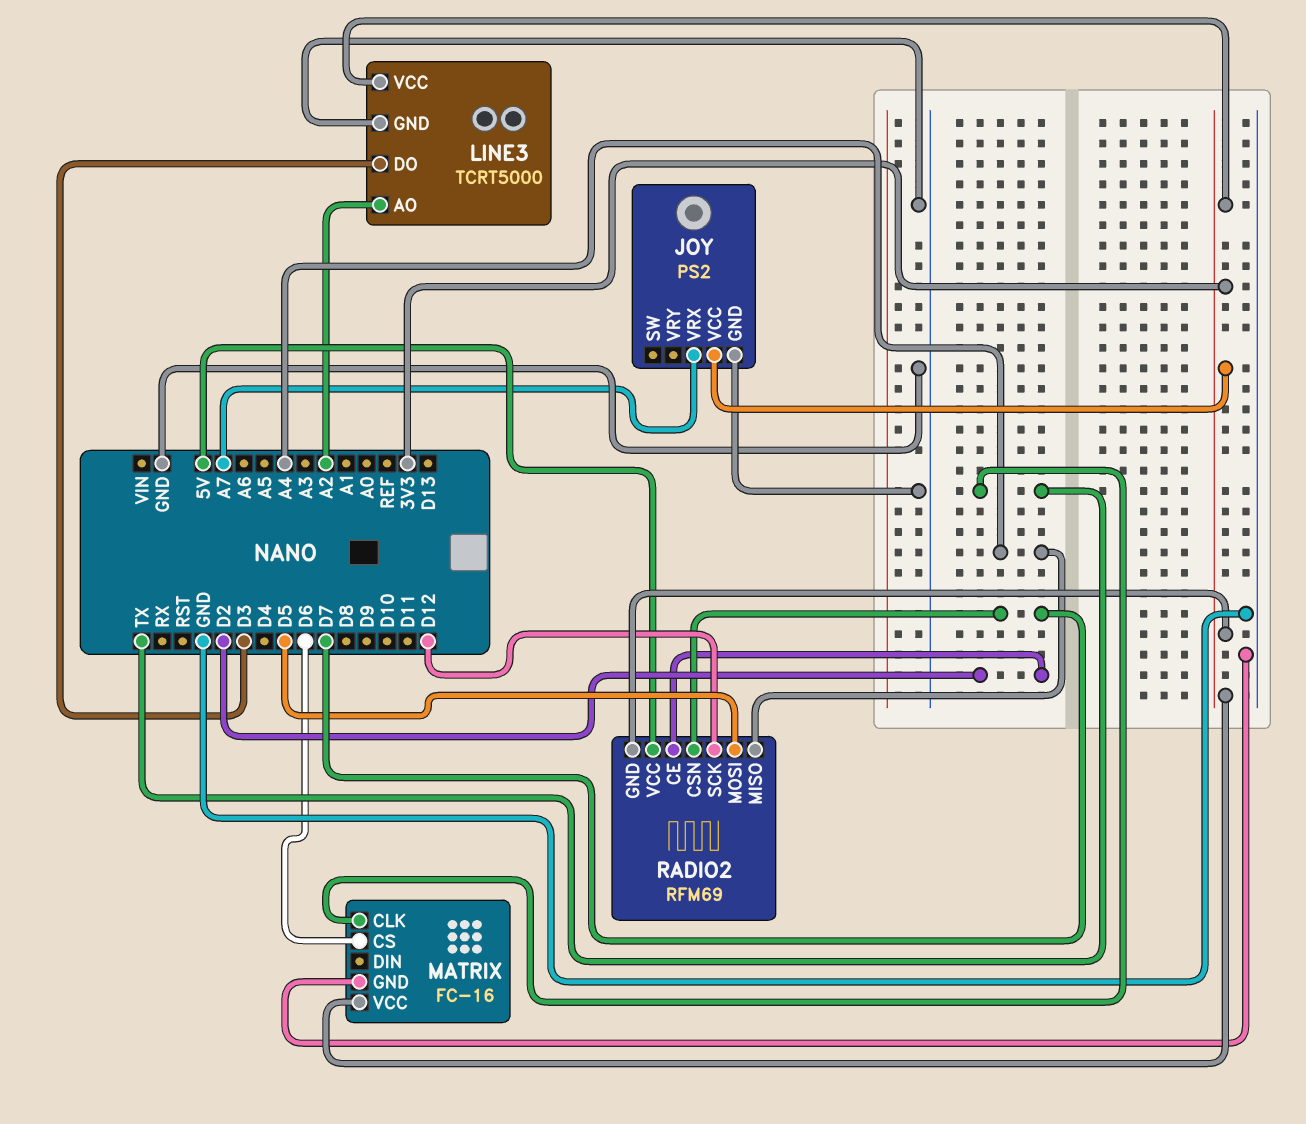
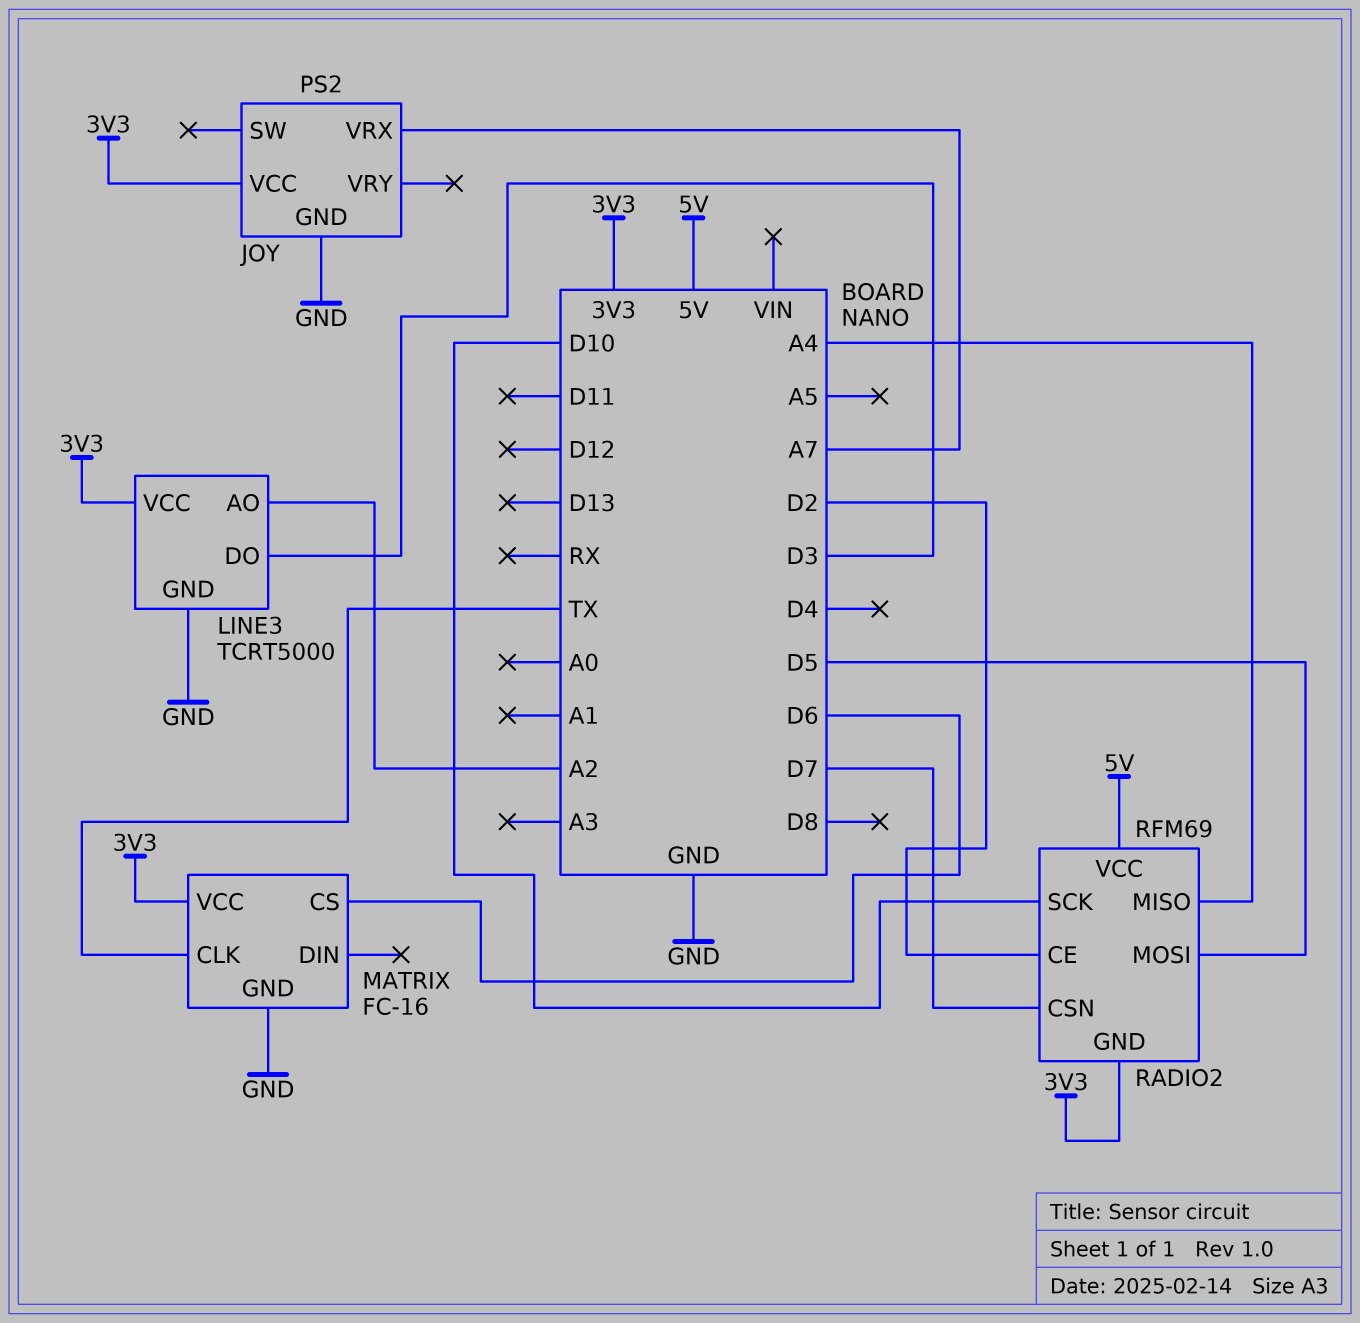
RADIO2 pin SCK: D12 -> D10

